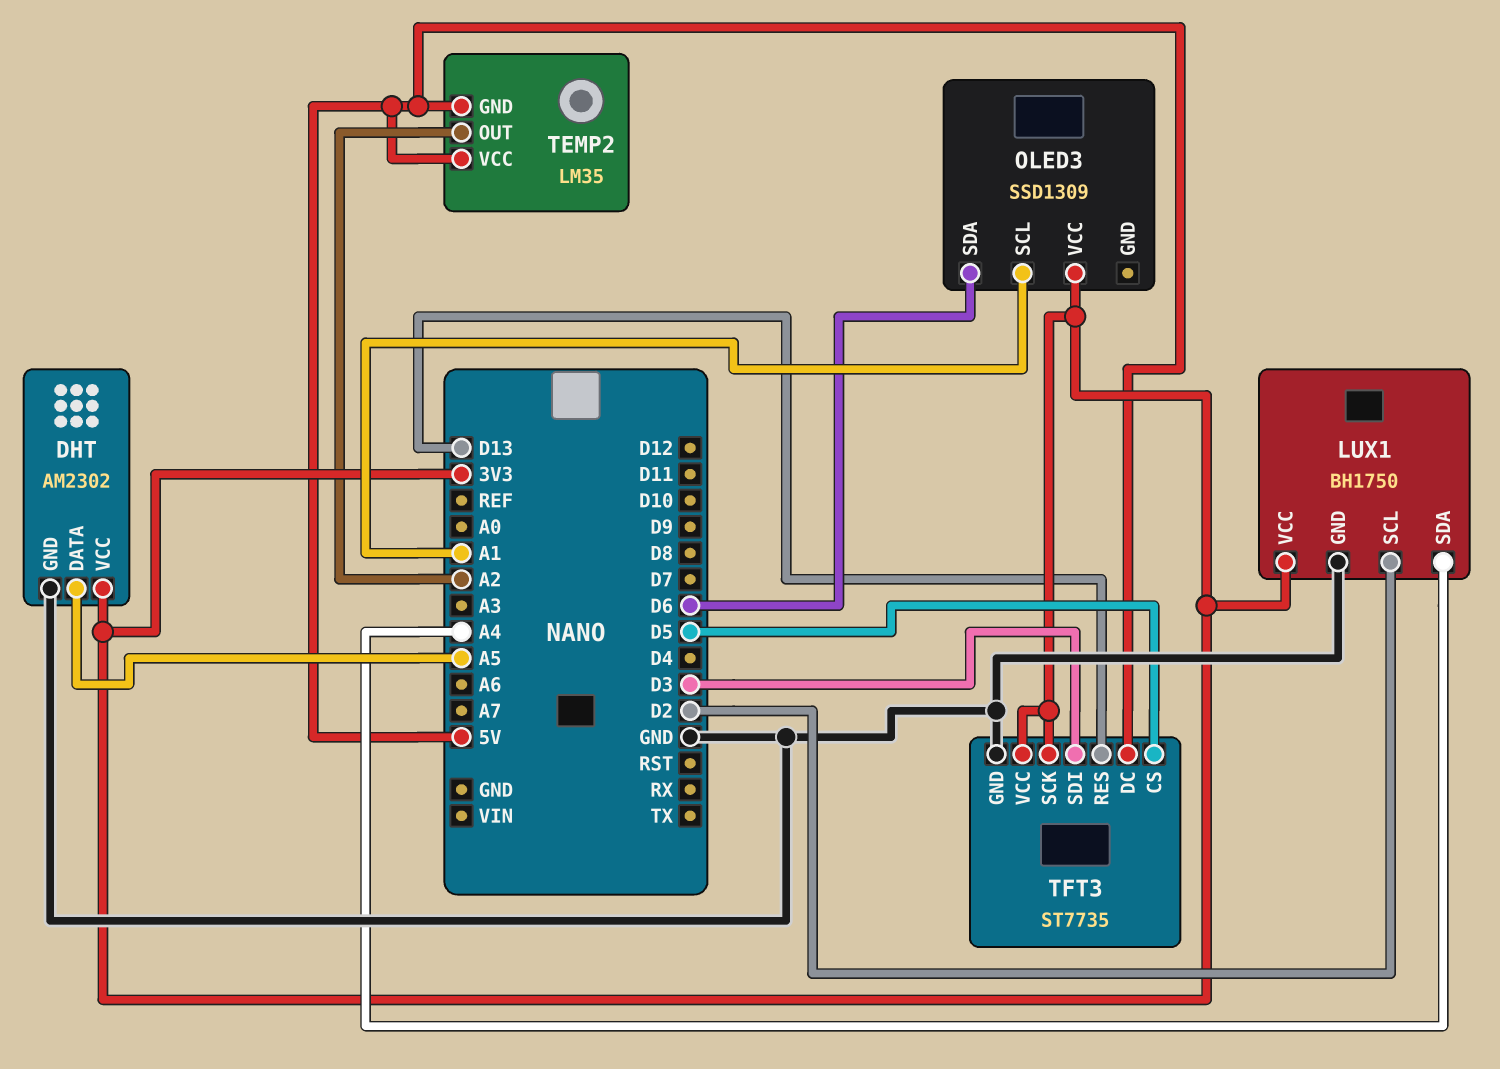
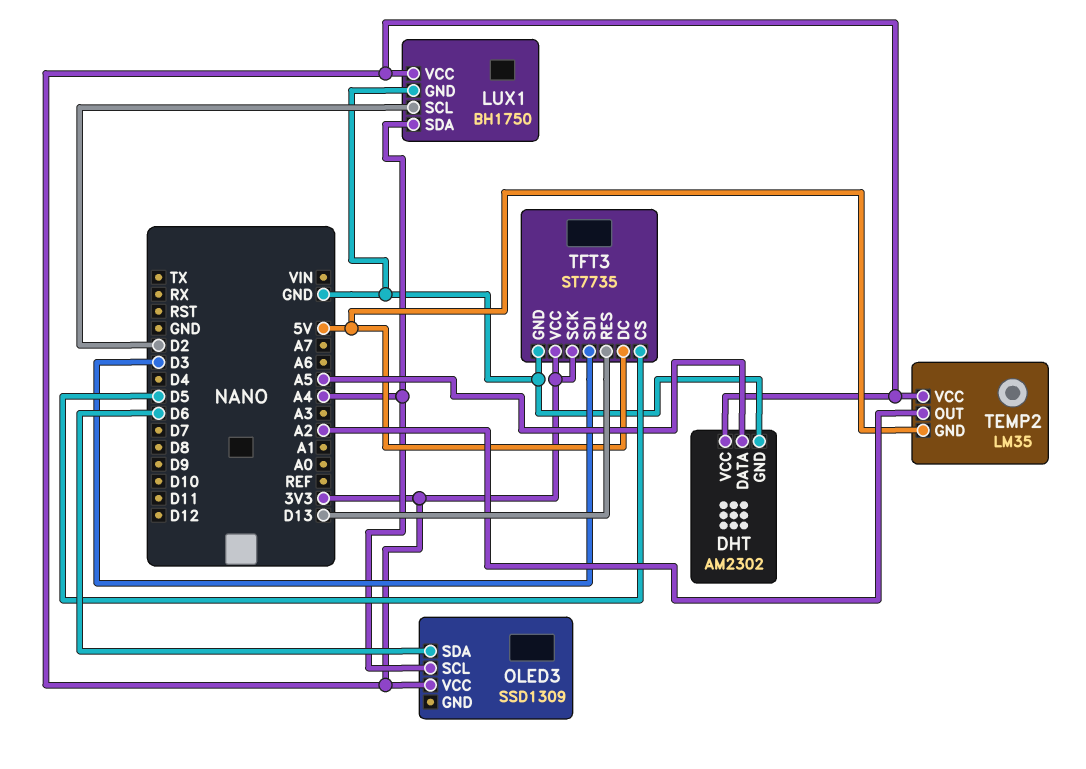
OLED3 pin SCL: A1 -> A4
TEMP2 pin VCC: 5V -> 3V3

